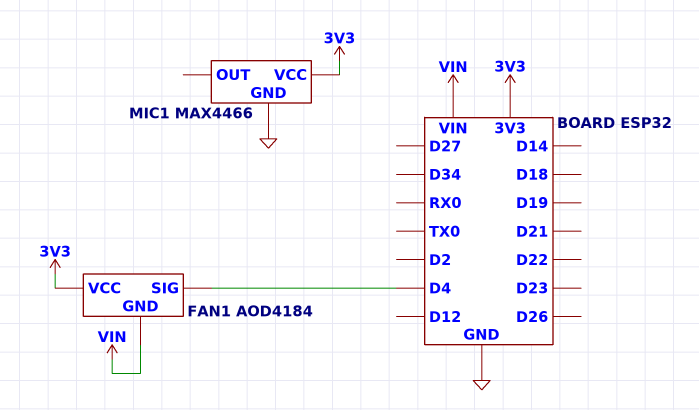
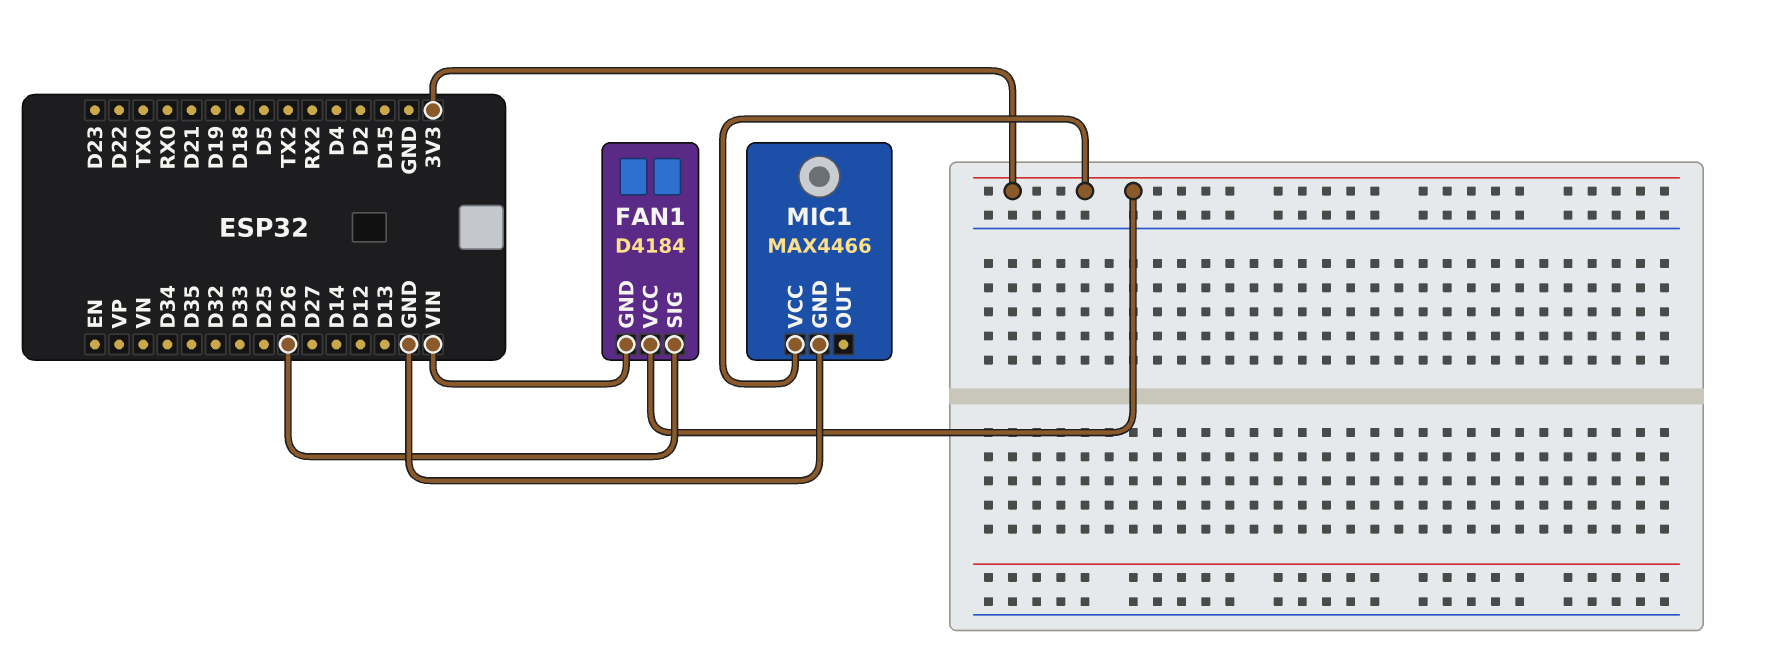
FAN1: AOD4184 -> D4184
FAN1 pin SIG: D4 -> D26

